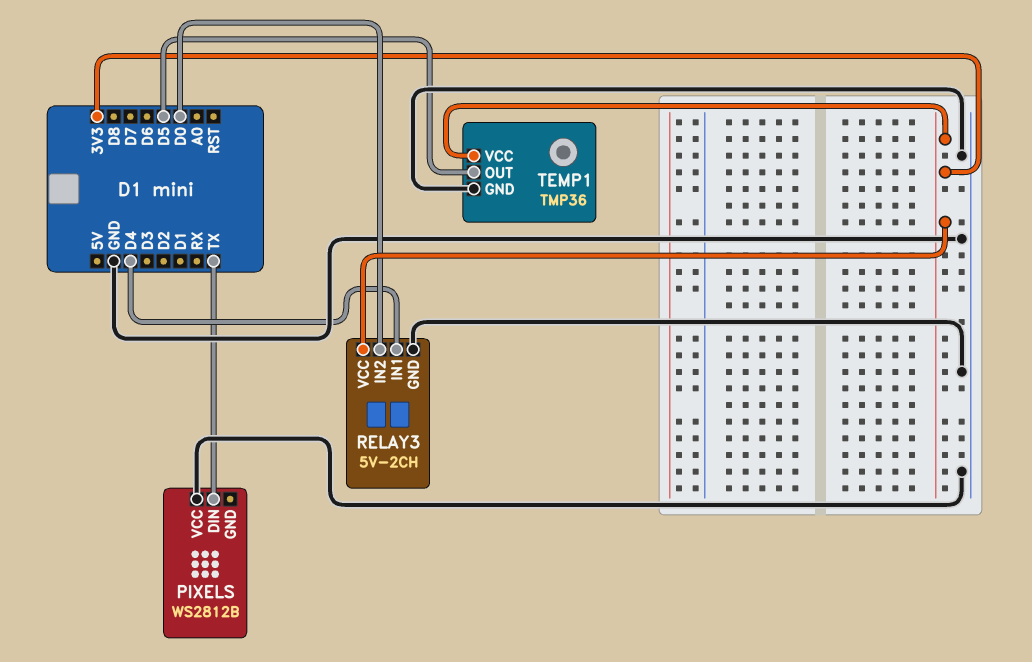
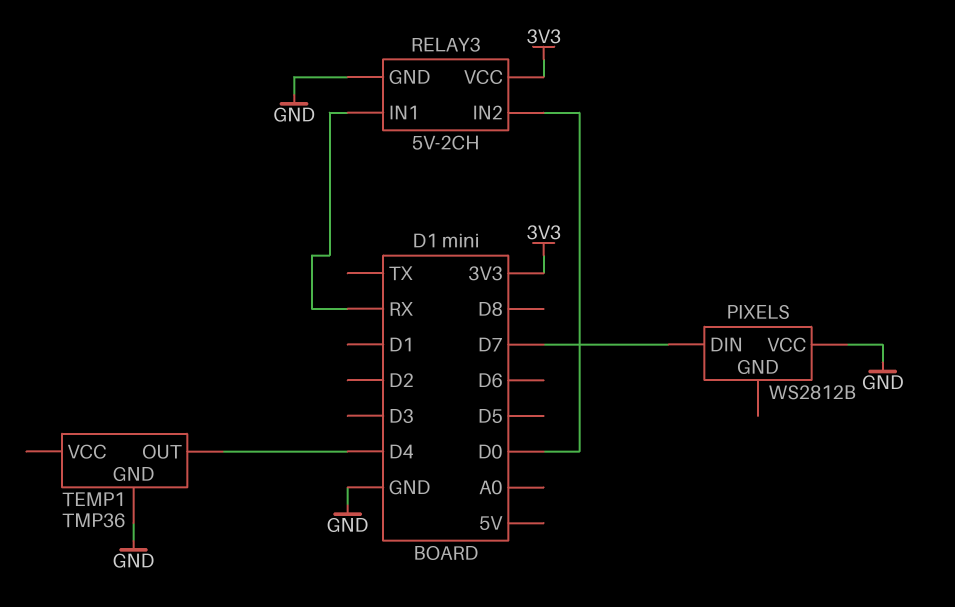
PIXELS pin DIN: TX -> D7
RELAY3 pin IN1: D4 -> RX
TEMP1 pin OUT: D5 -> D4
TEMP1 pin VCC: 3V3 -> none

